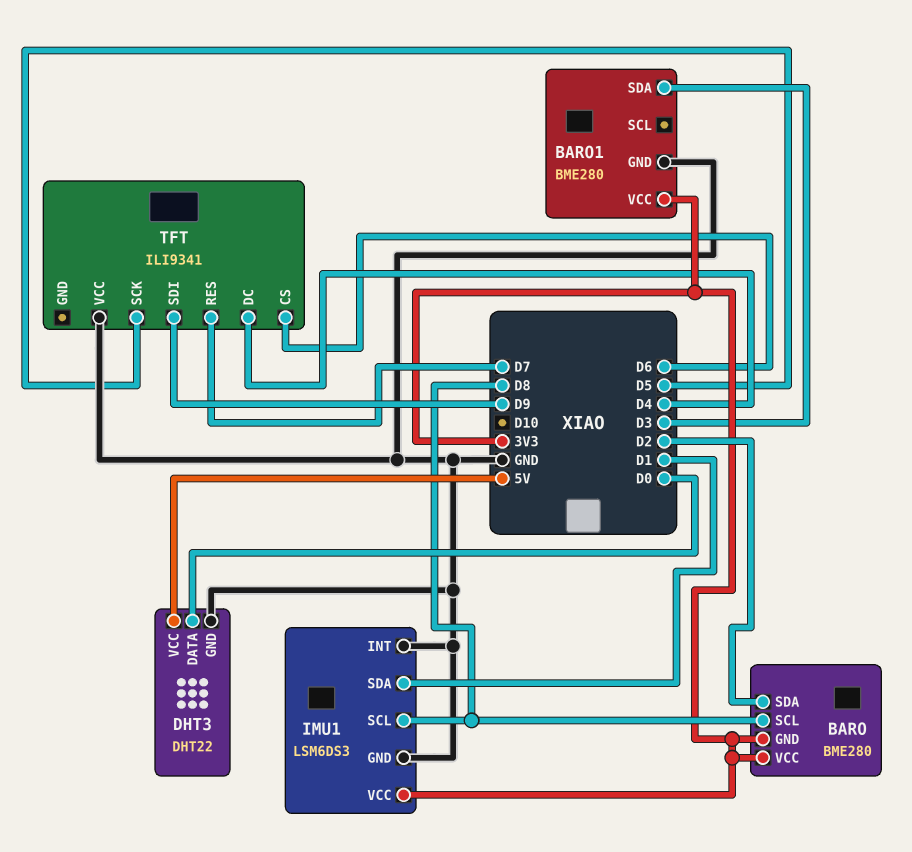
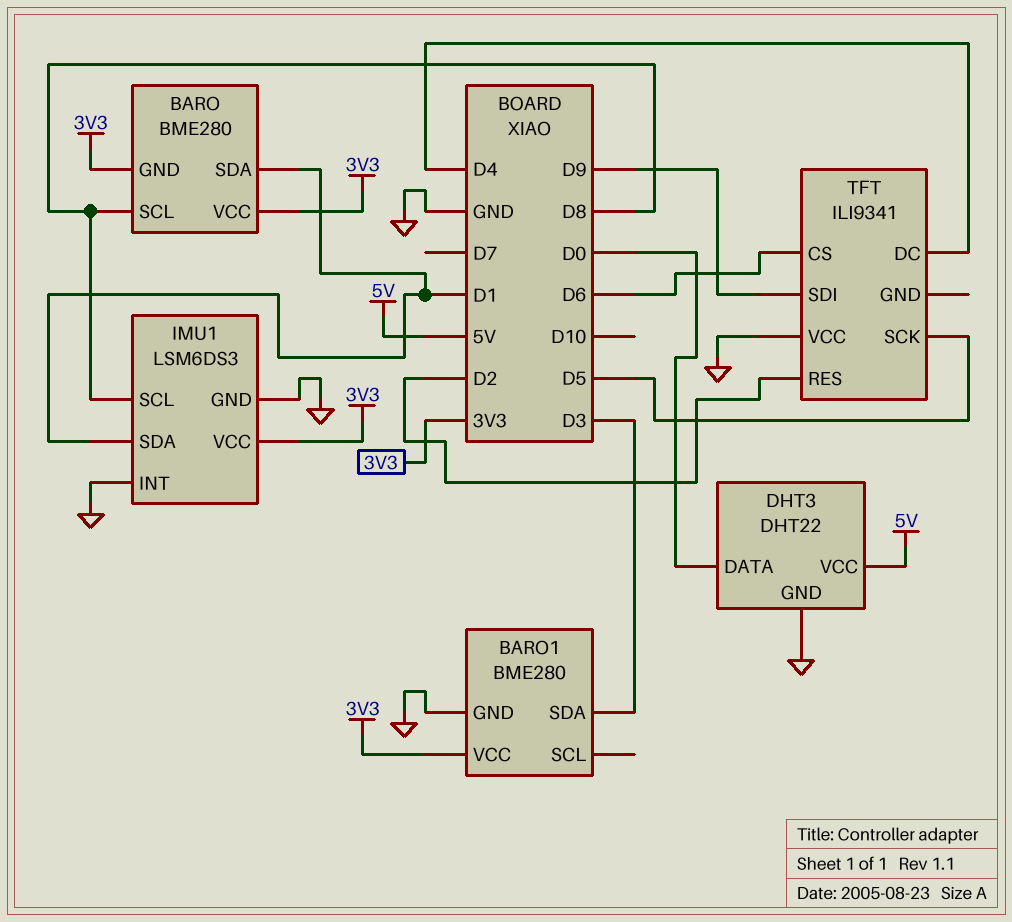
BARO pin SDA: D2 -> D1
TFT pin RES: D7 -> D2

